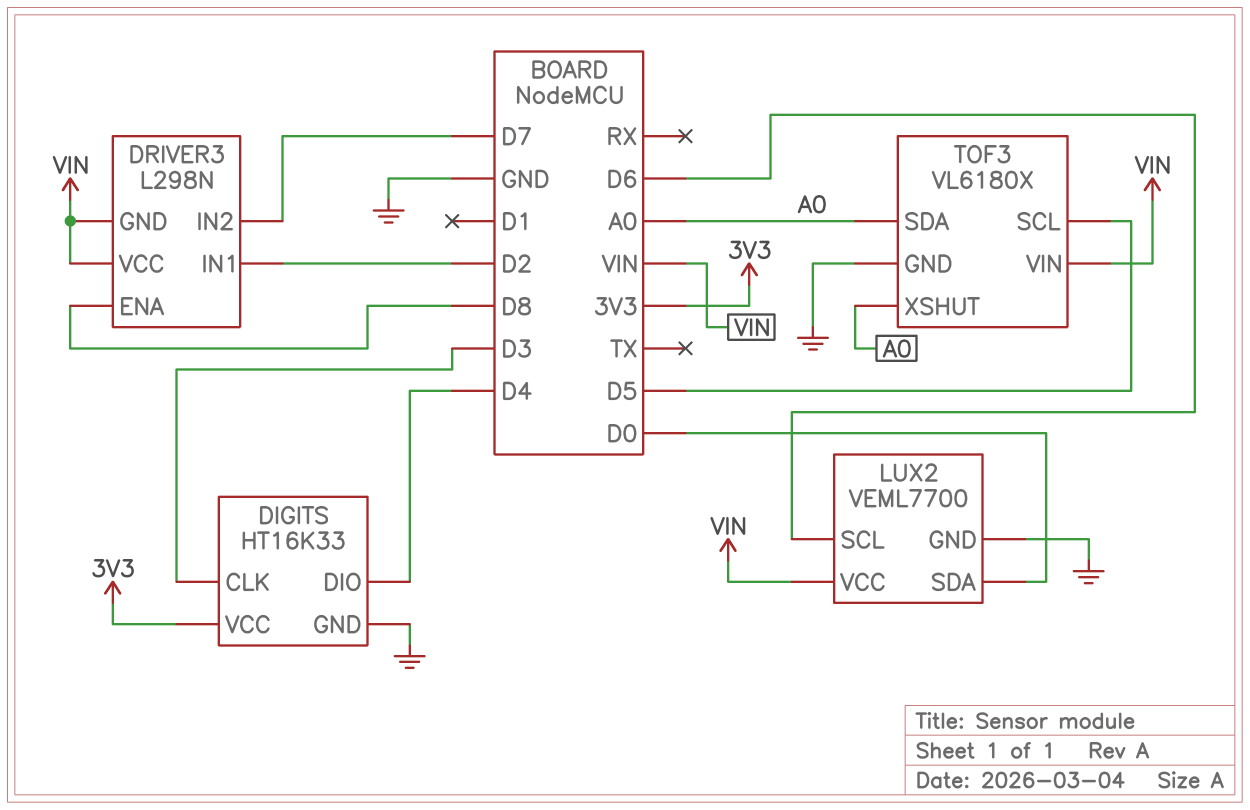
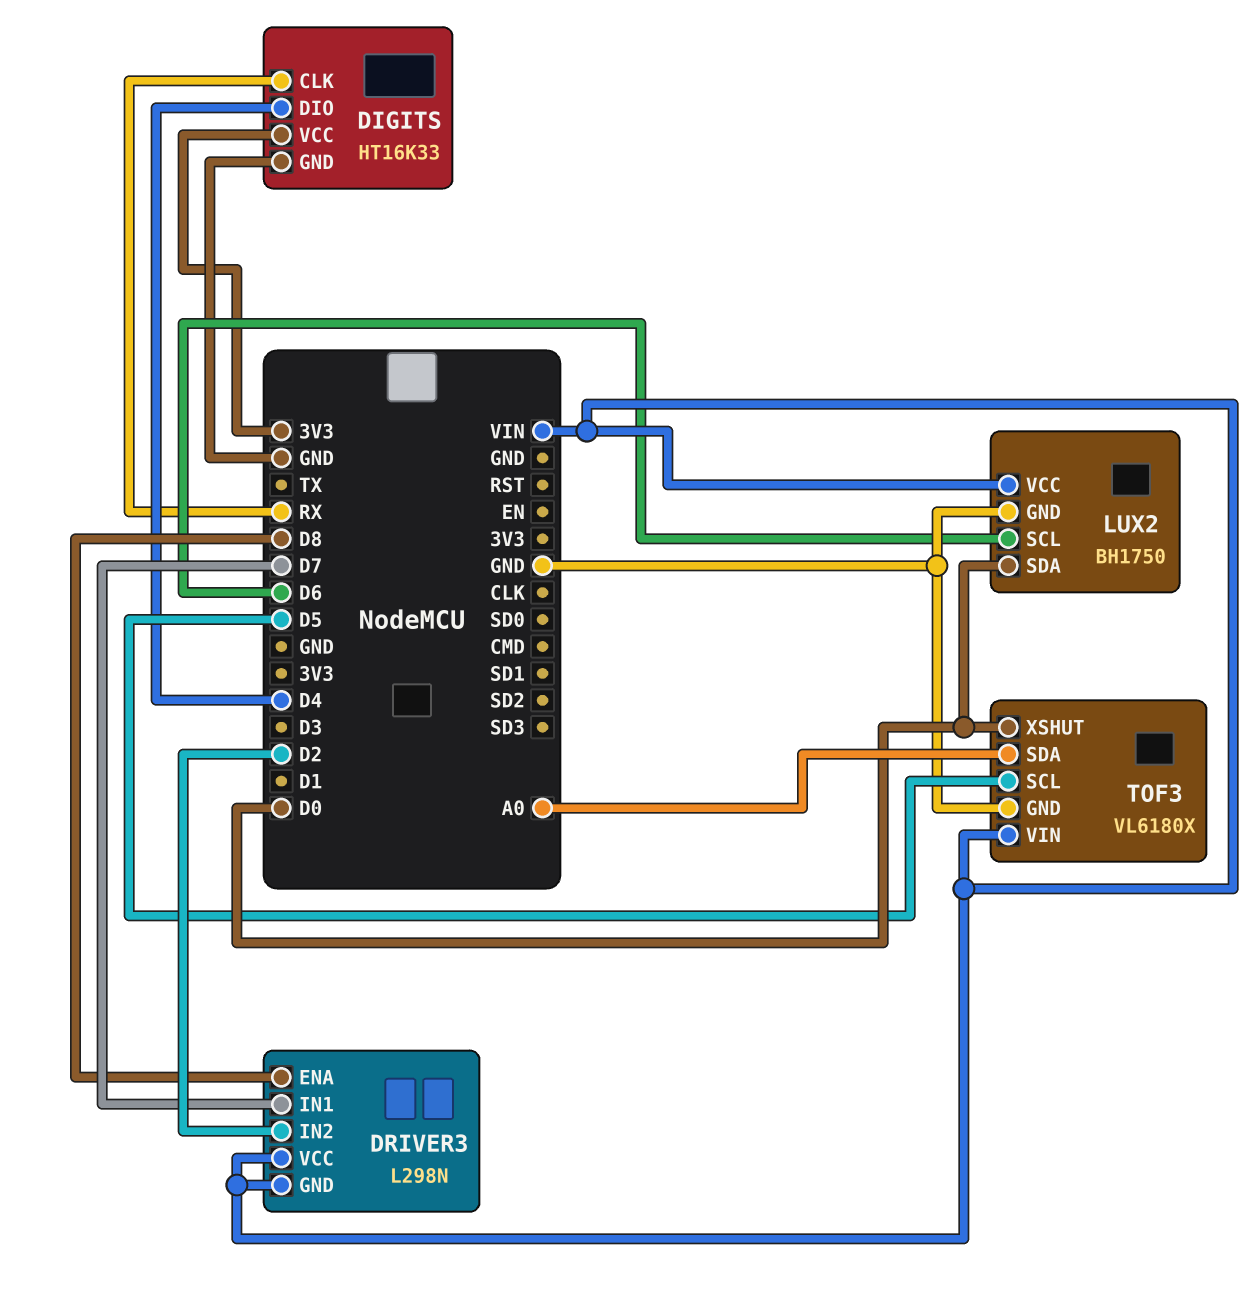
DIGITS pin CLK: D3 -> RX
DRIVER3 pin IN1: D2 -> D7
DRIVER3 pin IN2: D7 -> D2
LUX2: VEML7700 -> BH1750
TOF3 pin XSHUT: A0 -> D0

